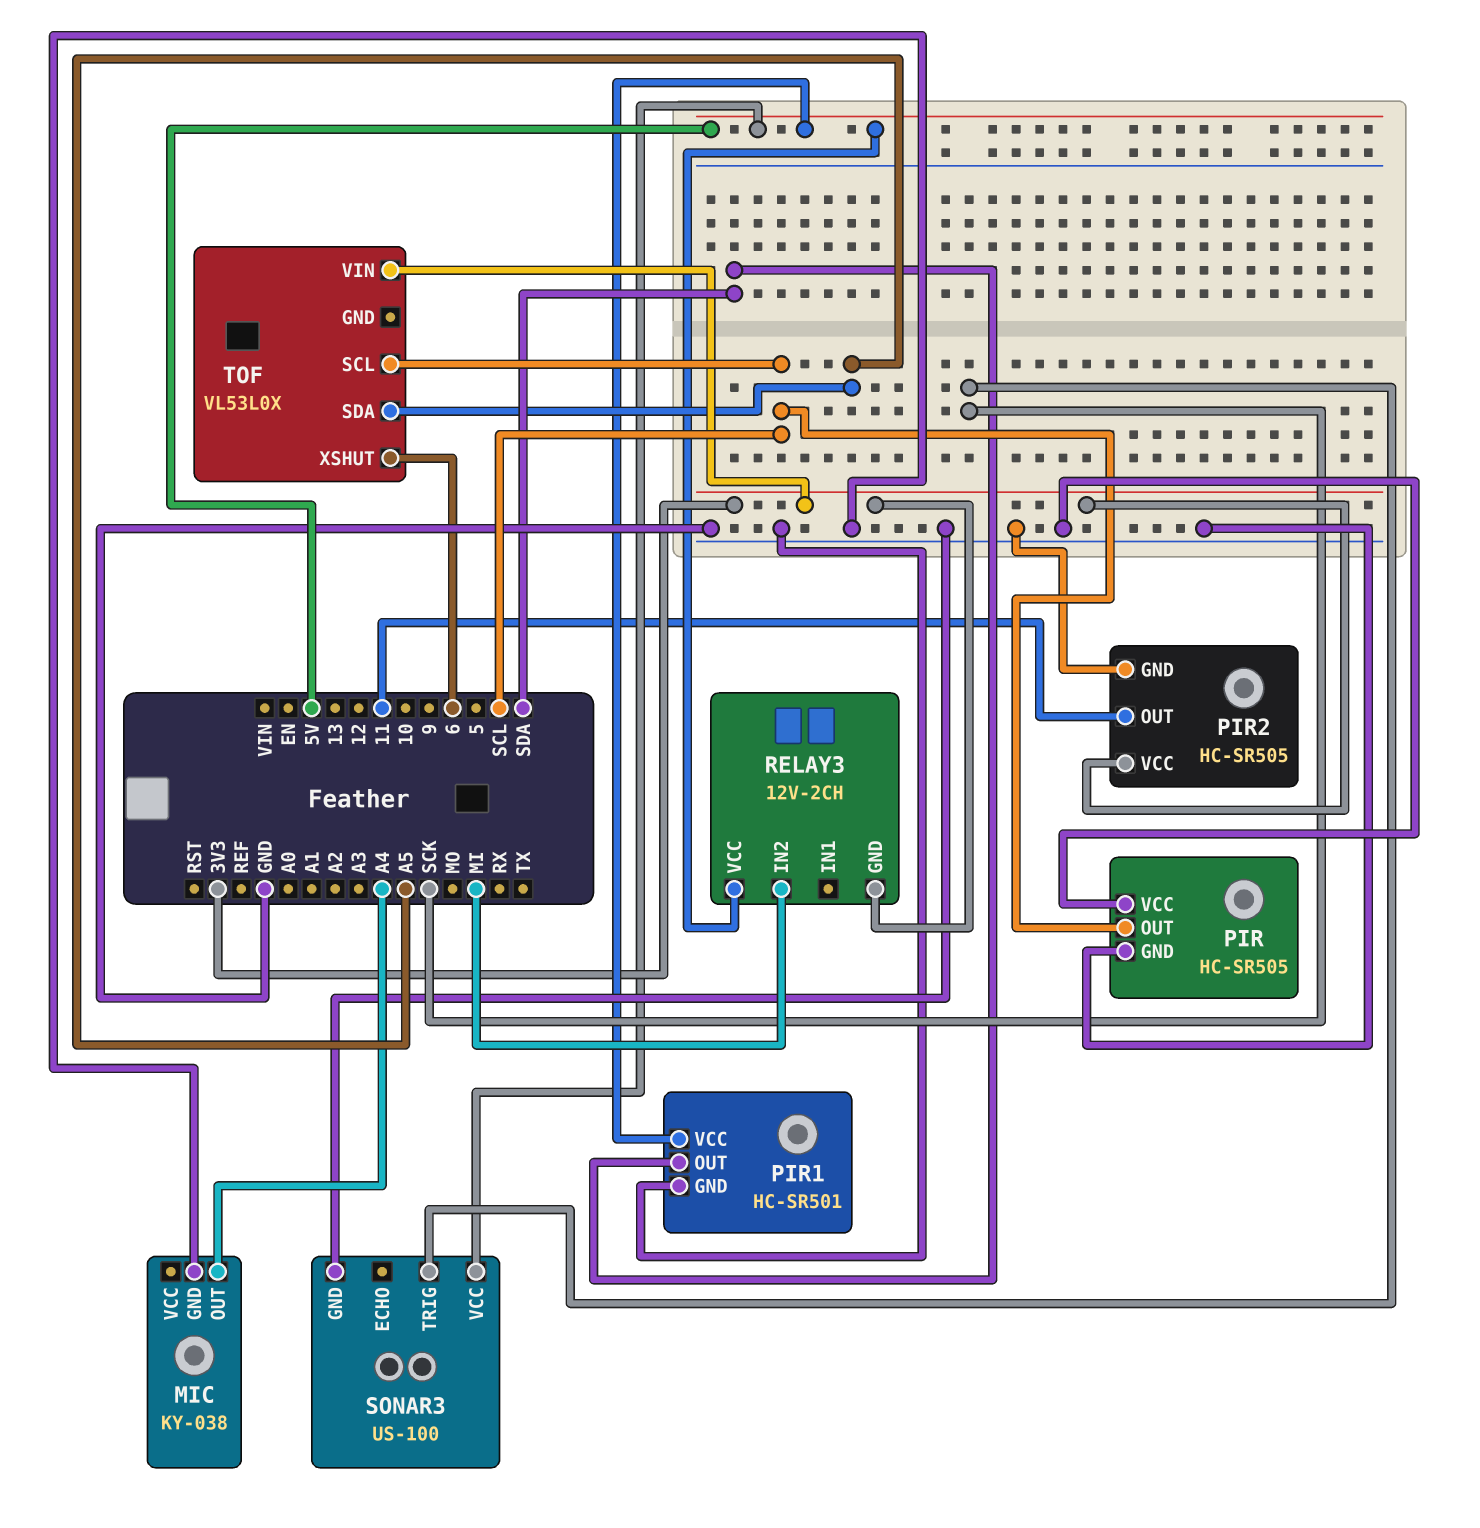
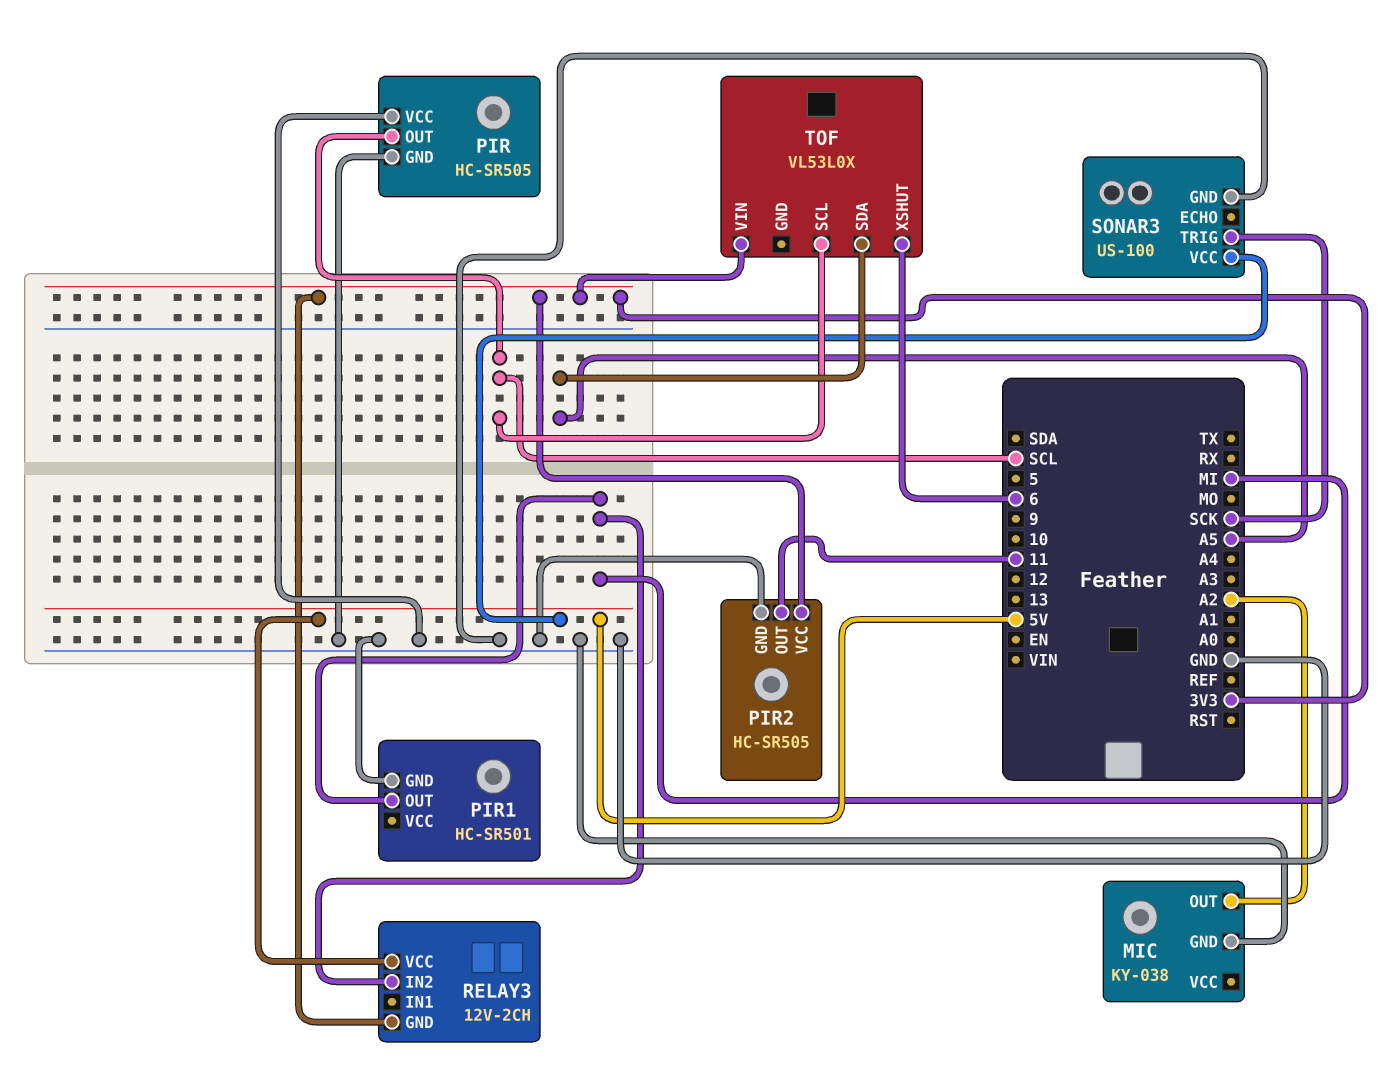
MIC pin OUT: A4 -> A2
PIR1 pin OUT: SDA -> MI
PIR1 pin VCC: 5V -> none

